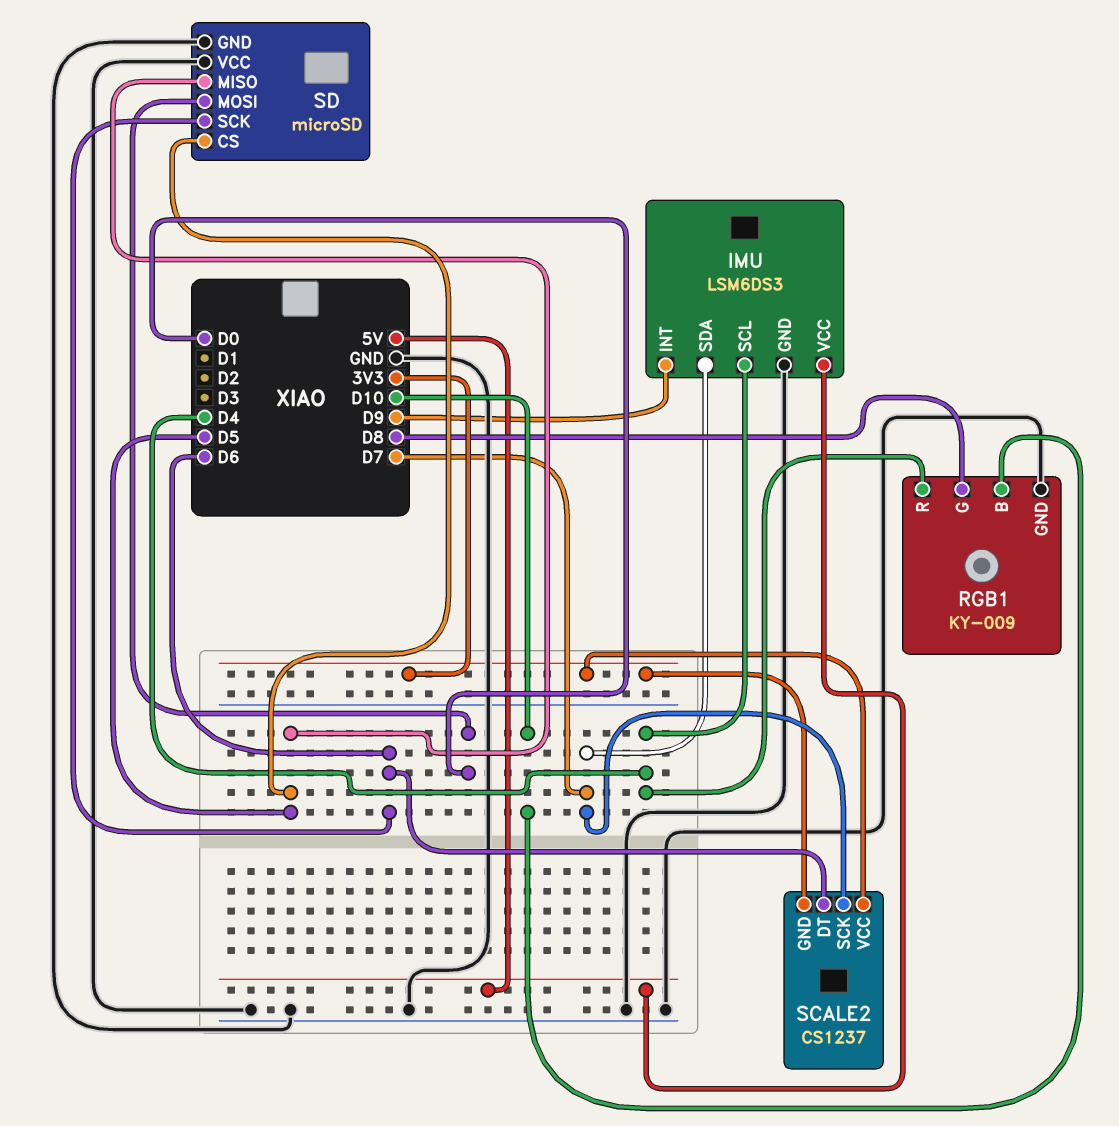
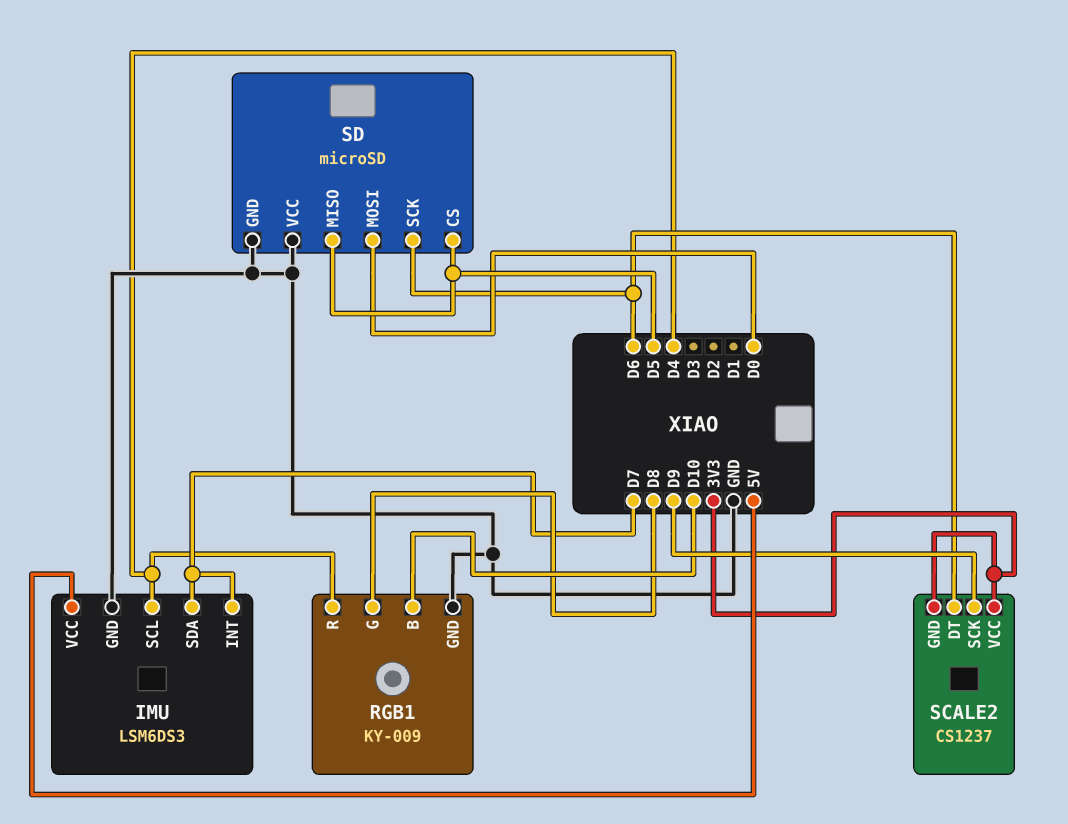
IMU pin INT: D9 -> D7
SCALE2 pin SCK: D7 -> D9

